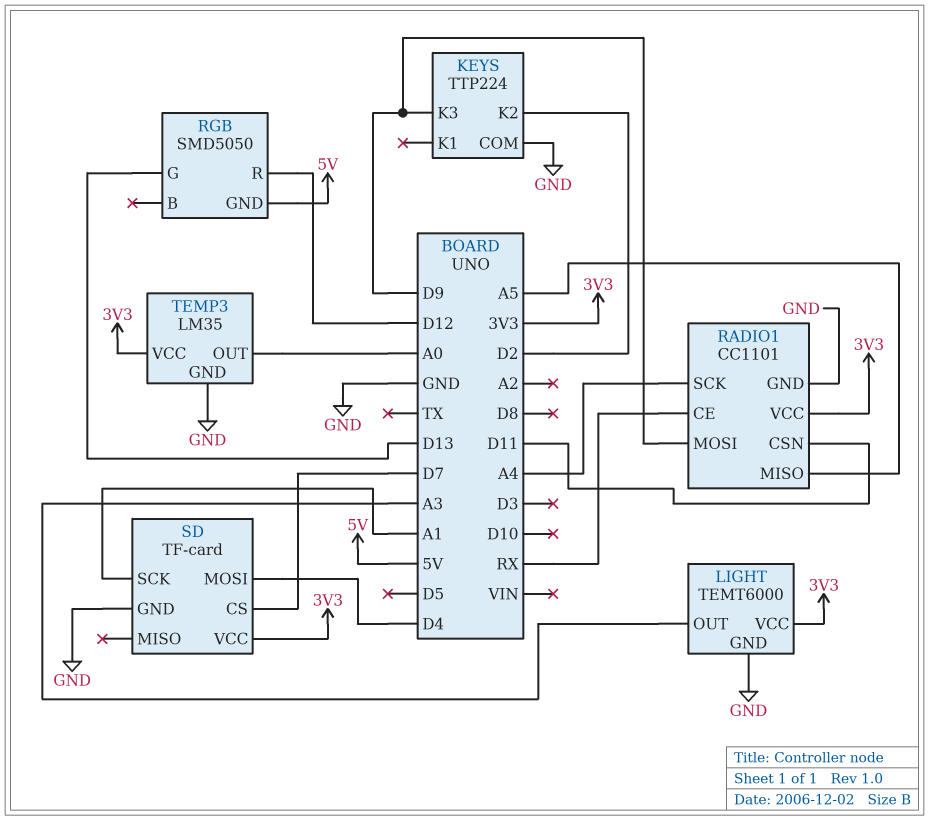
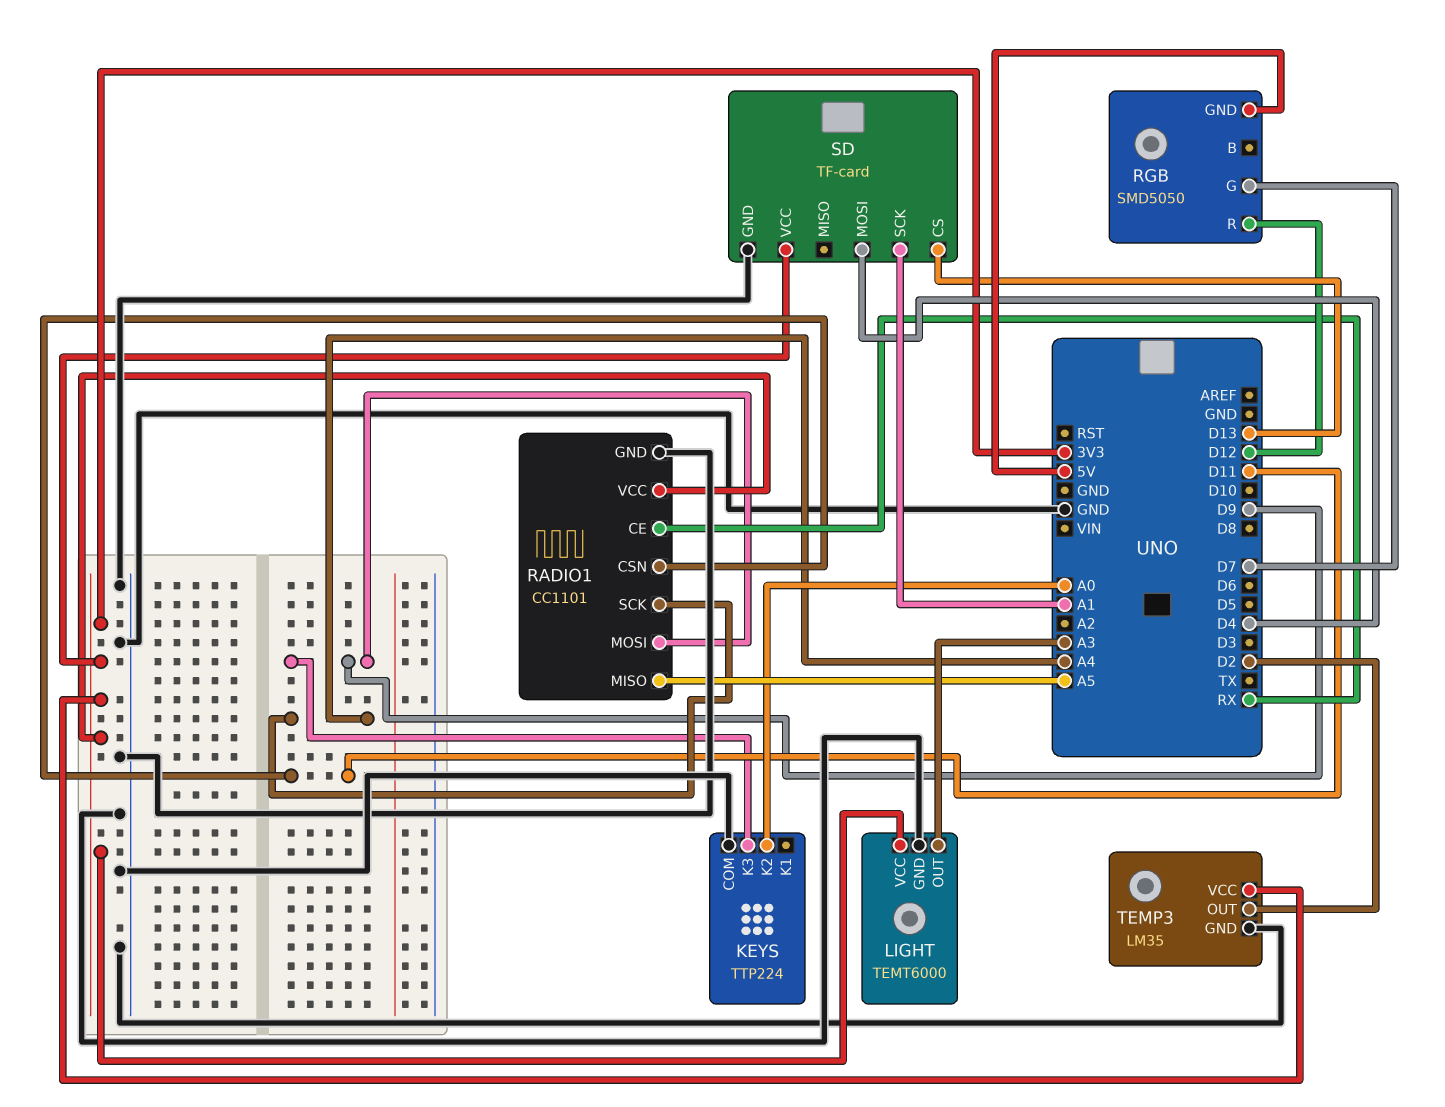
KEYS pin K2: D2 -> A0
RGB pin G: D13 -> D7
SD pin CS: D7 -> D13
TEMP3 pin OUT: A0 -> D2

